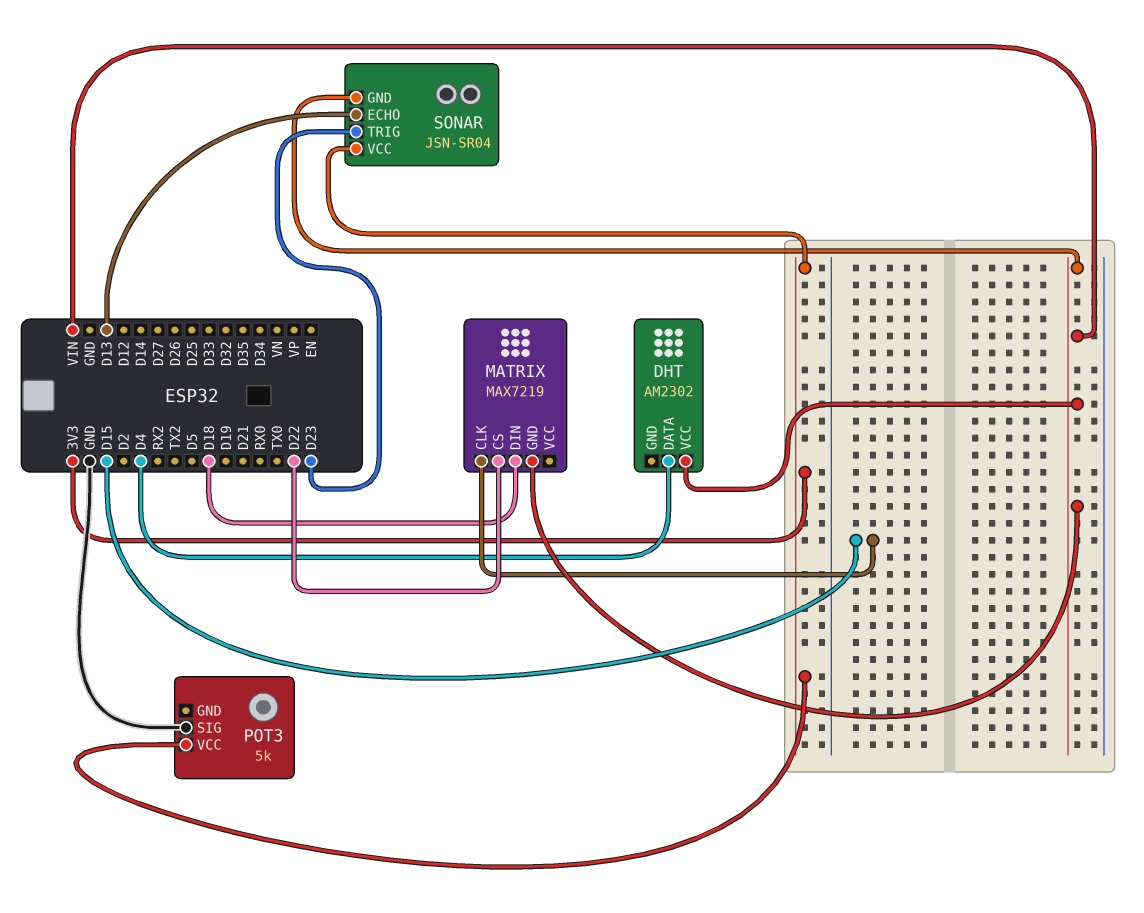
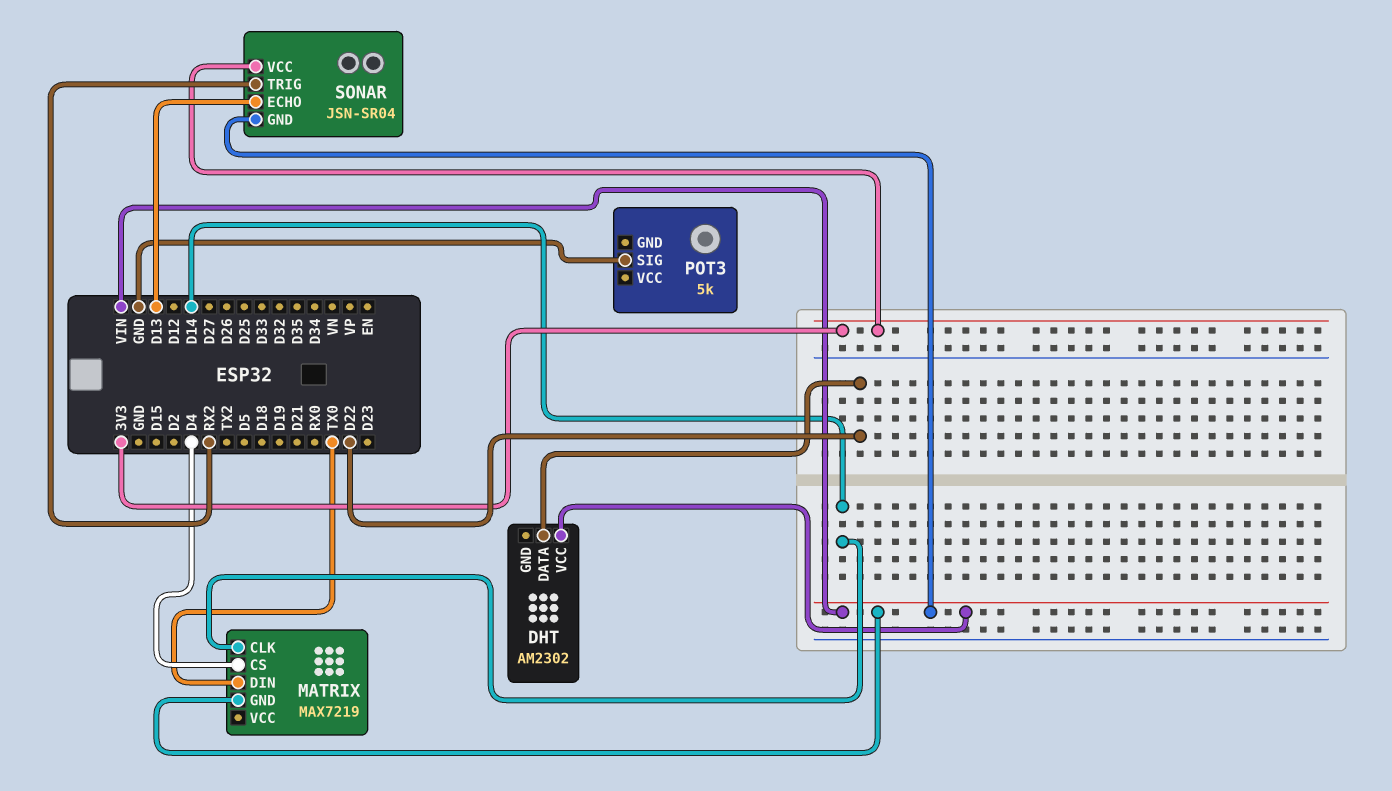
DHT pin DATA: D4 -> D22
MATRIX pin CLK: D15 -> D14
MATRIX pin CS: D22 -> D4
MATRIX pin DIN: D18 -> TX0
POT3 pin VCC: 3V3 -> none
SONAR pin TRIG: D23 -> RX2

